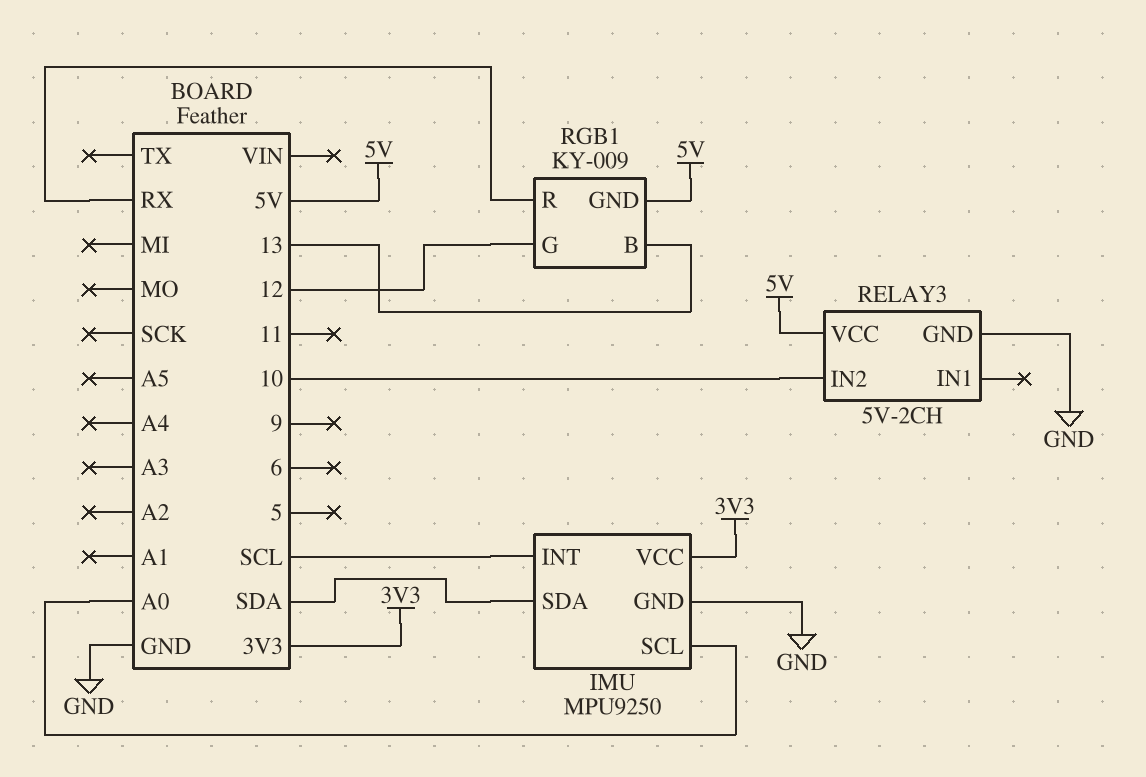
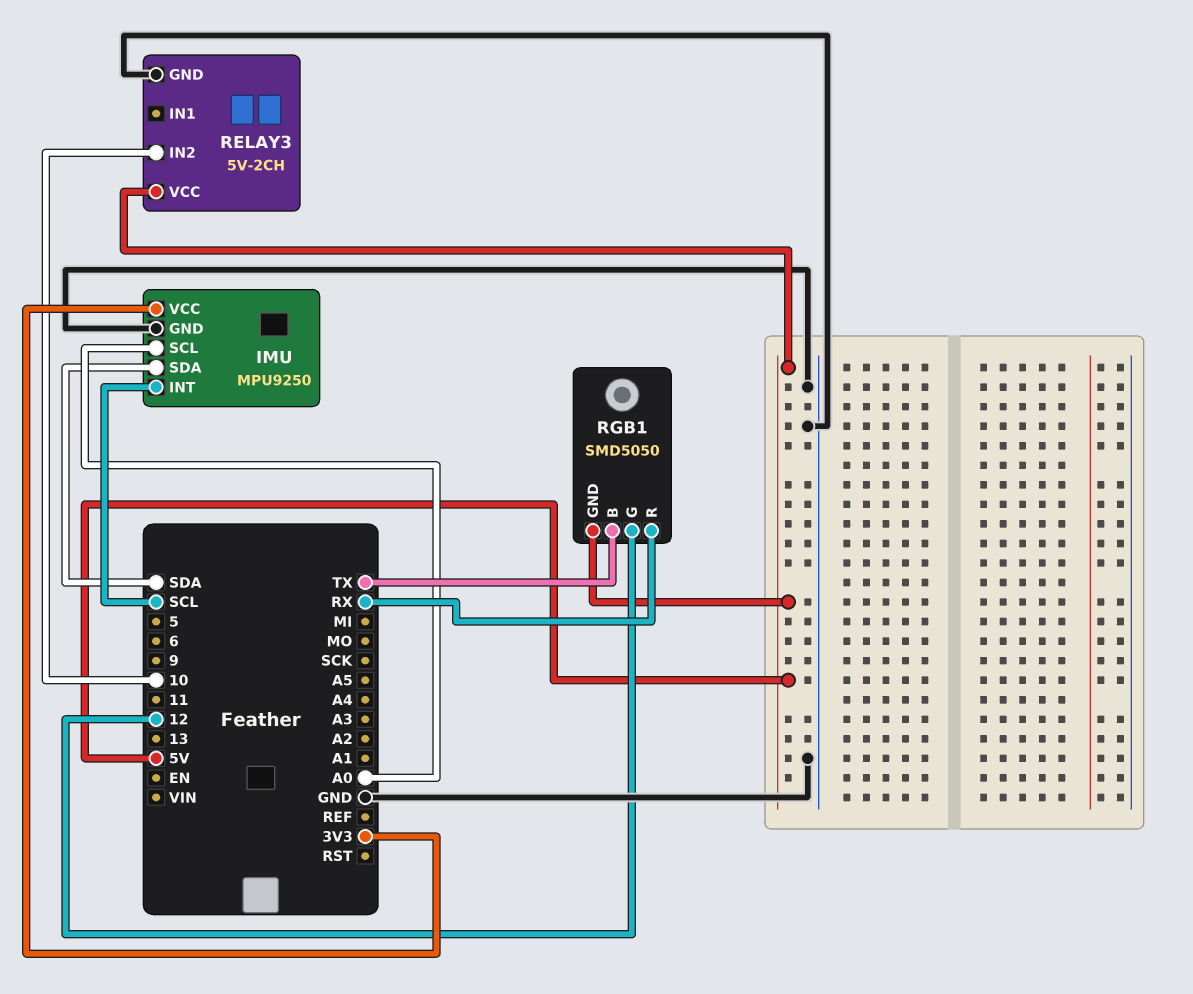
RGB1: KY-009 -> SMD5050
RGB1 pin B: 13 -> TX

